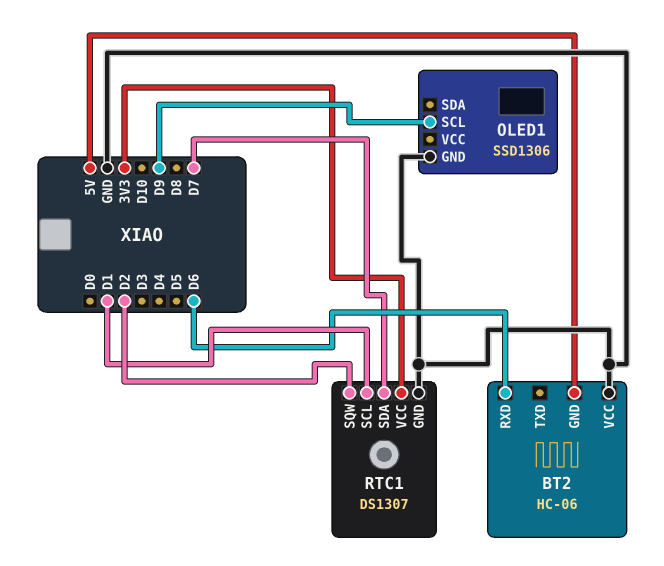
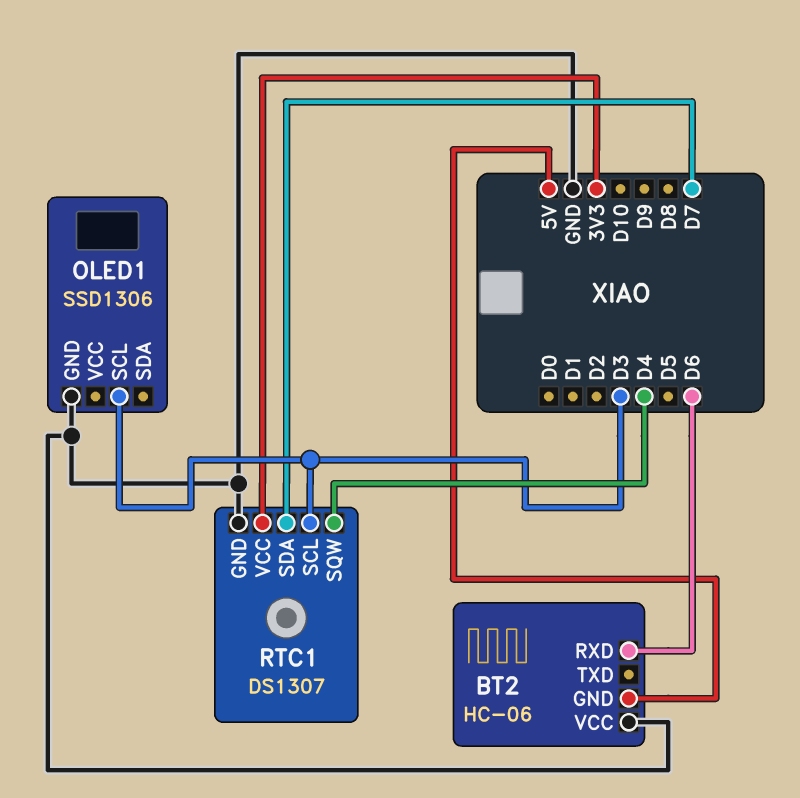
OLED1 pin SCL: D9 -> D3
RTC1 pin SCL: D1 -> D3
RTC1 pin SQW: D2 -> D4

